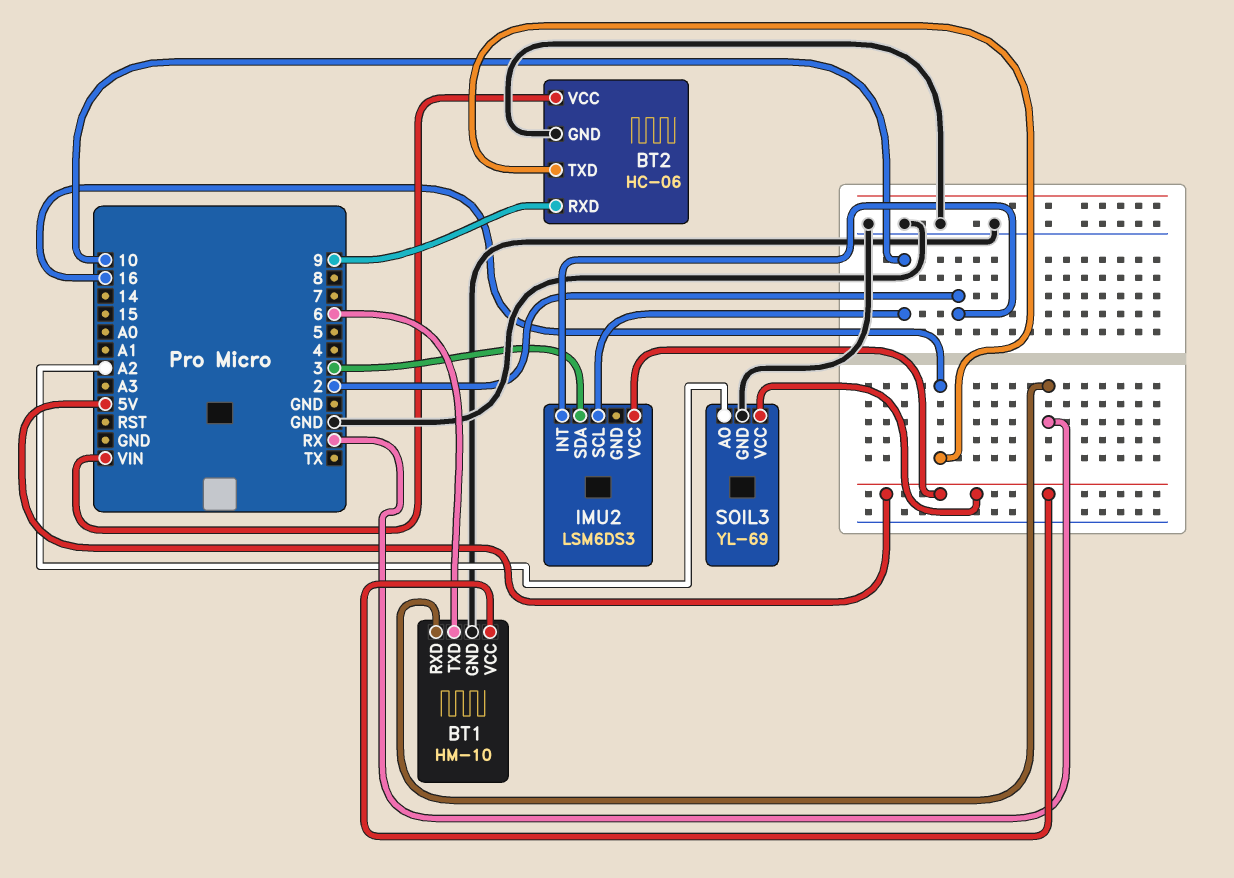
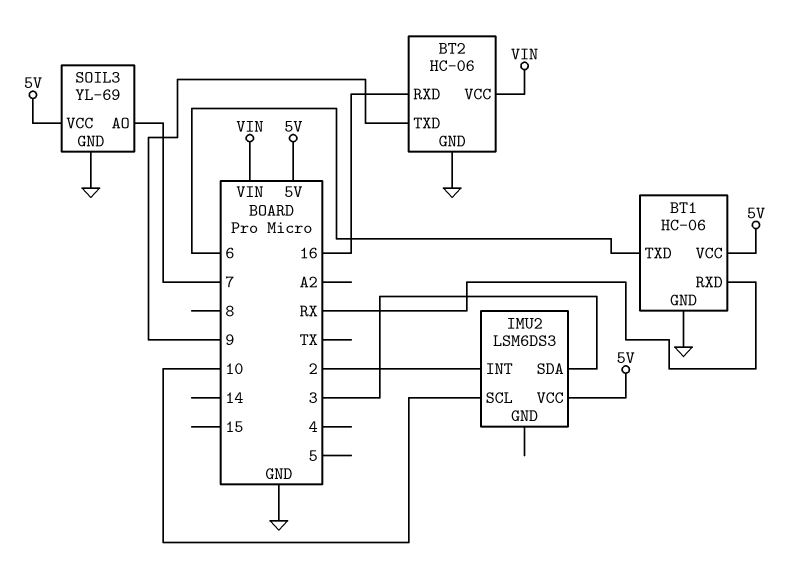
BT1: HM-10 -> HC-06
BT2 pin RXD: 9 -> 16
BT2 pin TXD: 16 -> 9
SOIL3 pin AO: A2 -> 7

